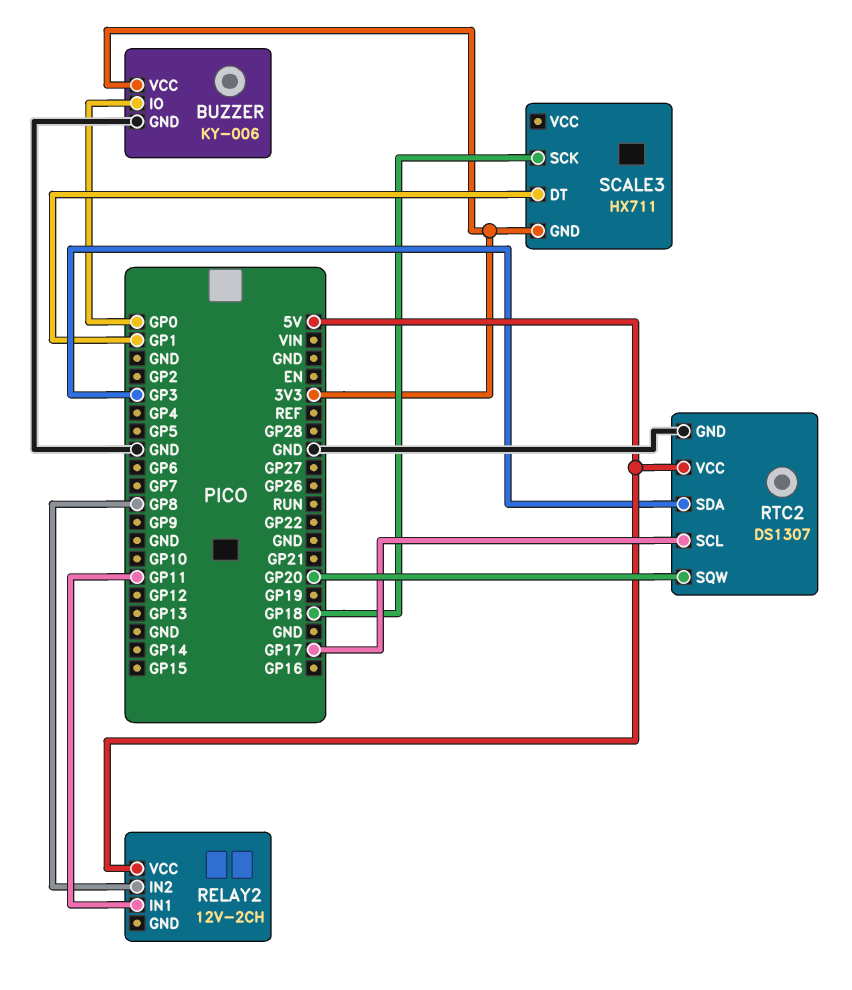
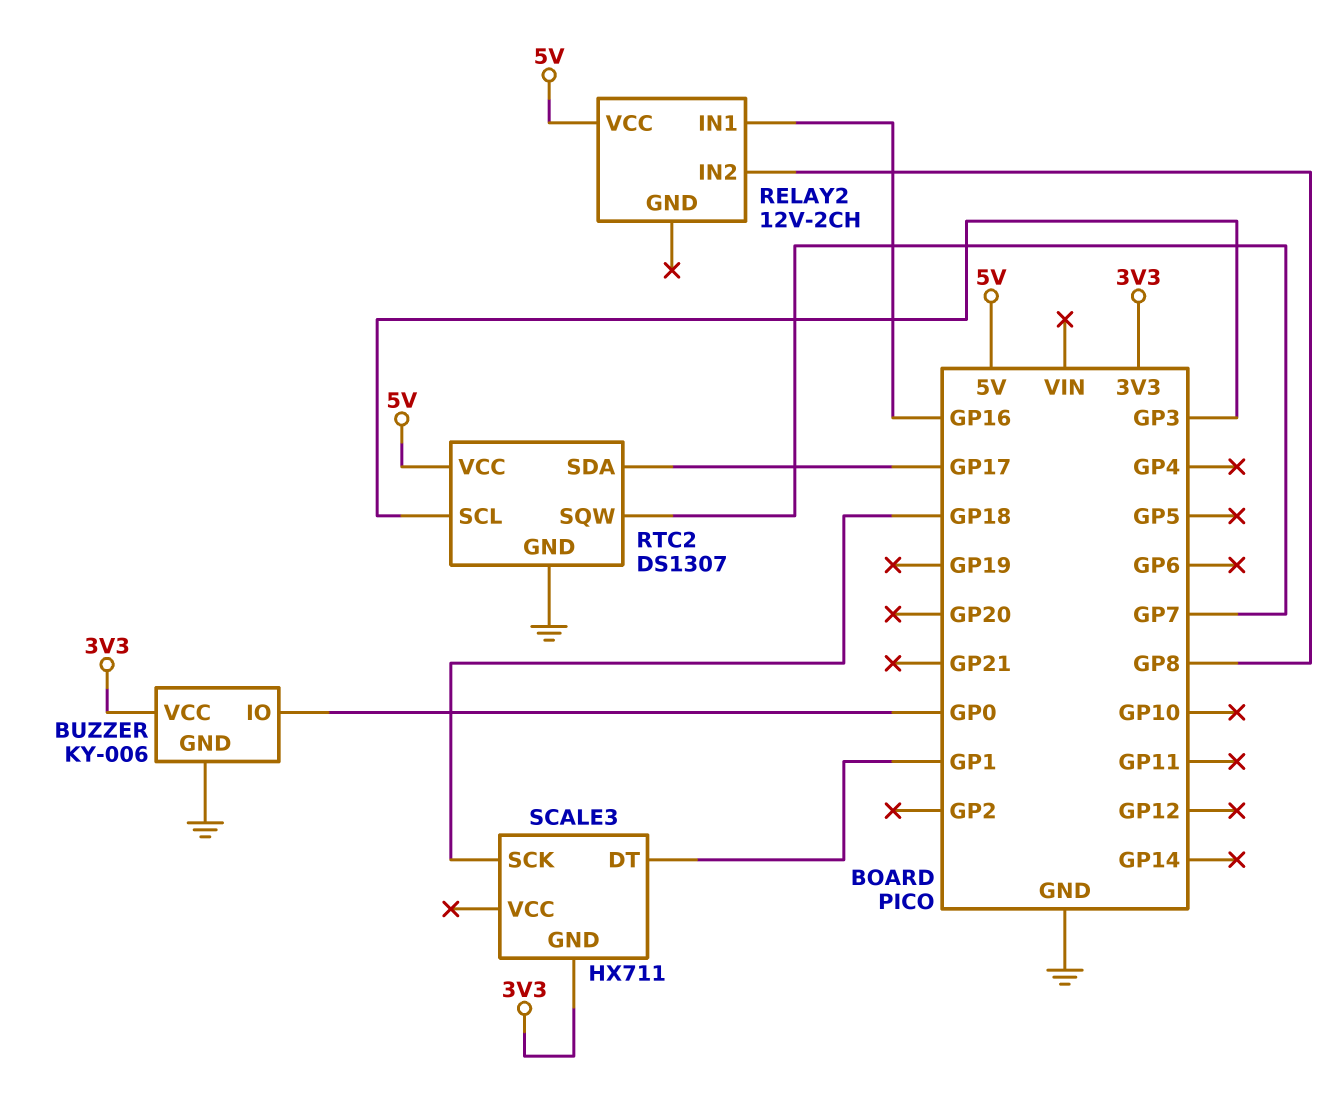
RELAY2 pin IN1: GP11 -> GP16
RTC2 pin SCL: GP17 -> GP3
RTC2 pin SDA: GP3 -> GP17
RTC2 pin SQW: GP20 -> GP7

